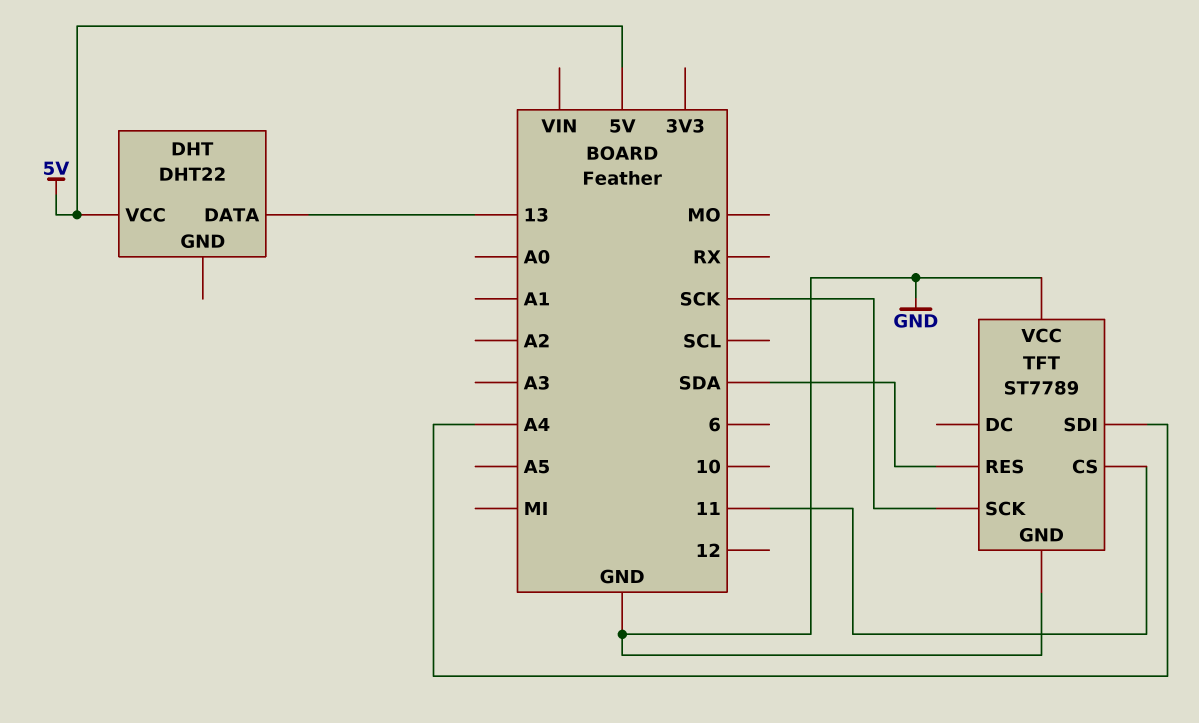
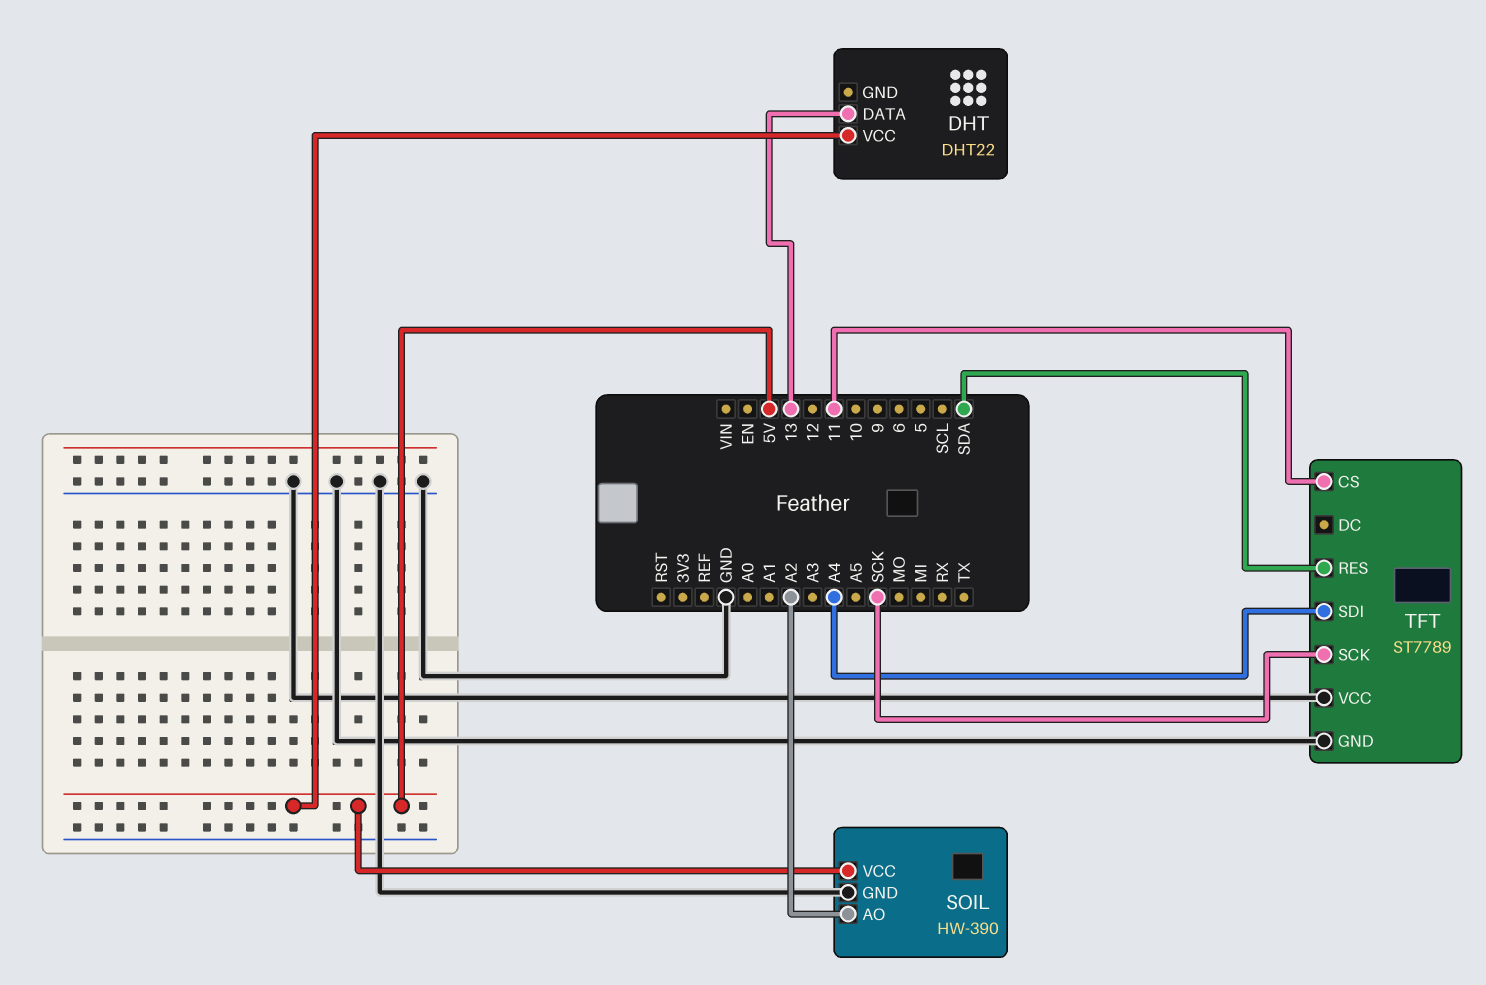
SOIL: none -> HW-390
SOIL pin AO: none -> A2
SOIL pin GND: none -> GND
SOIL pin VCC: none -> 5V

